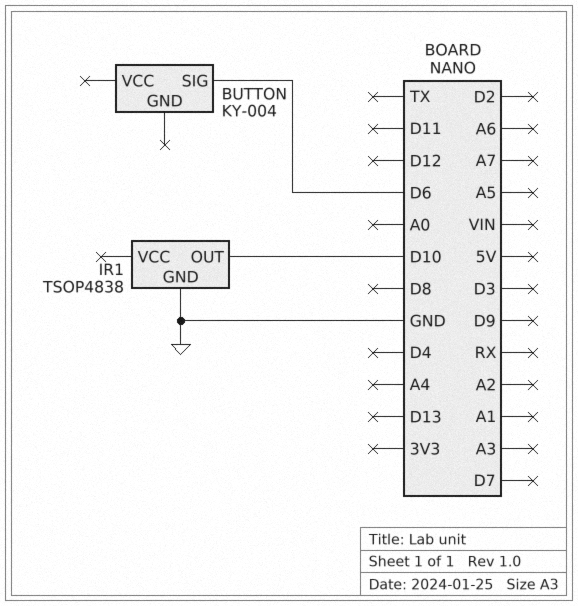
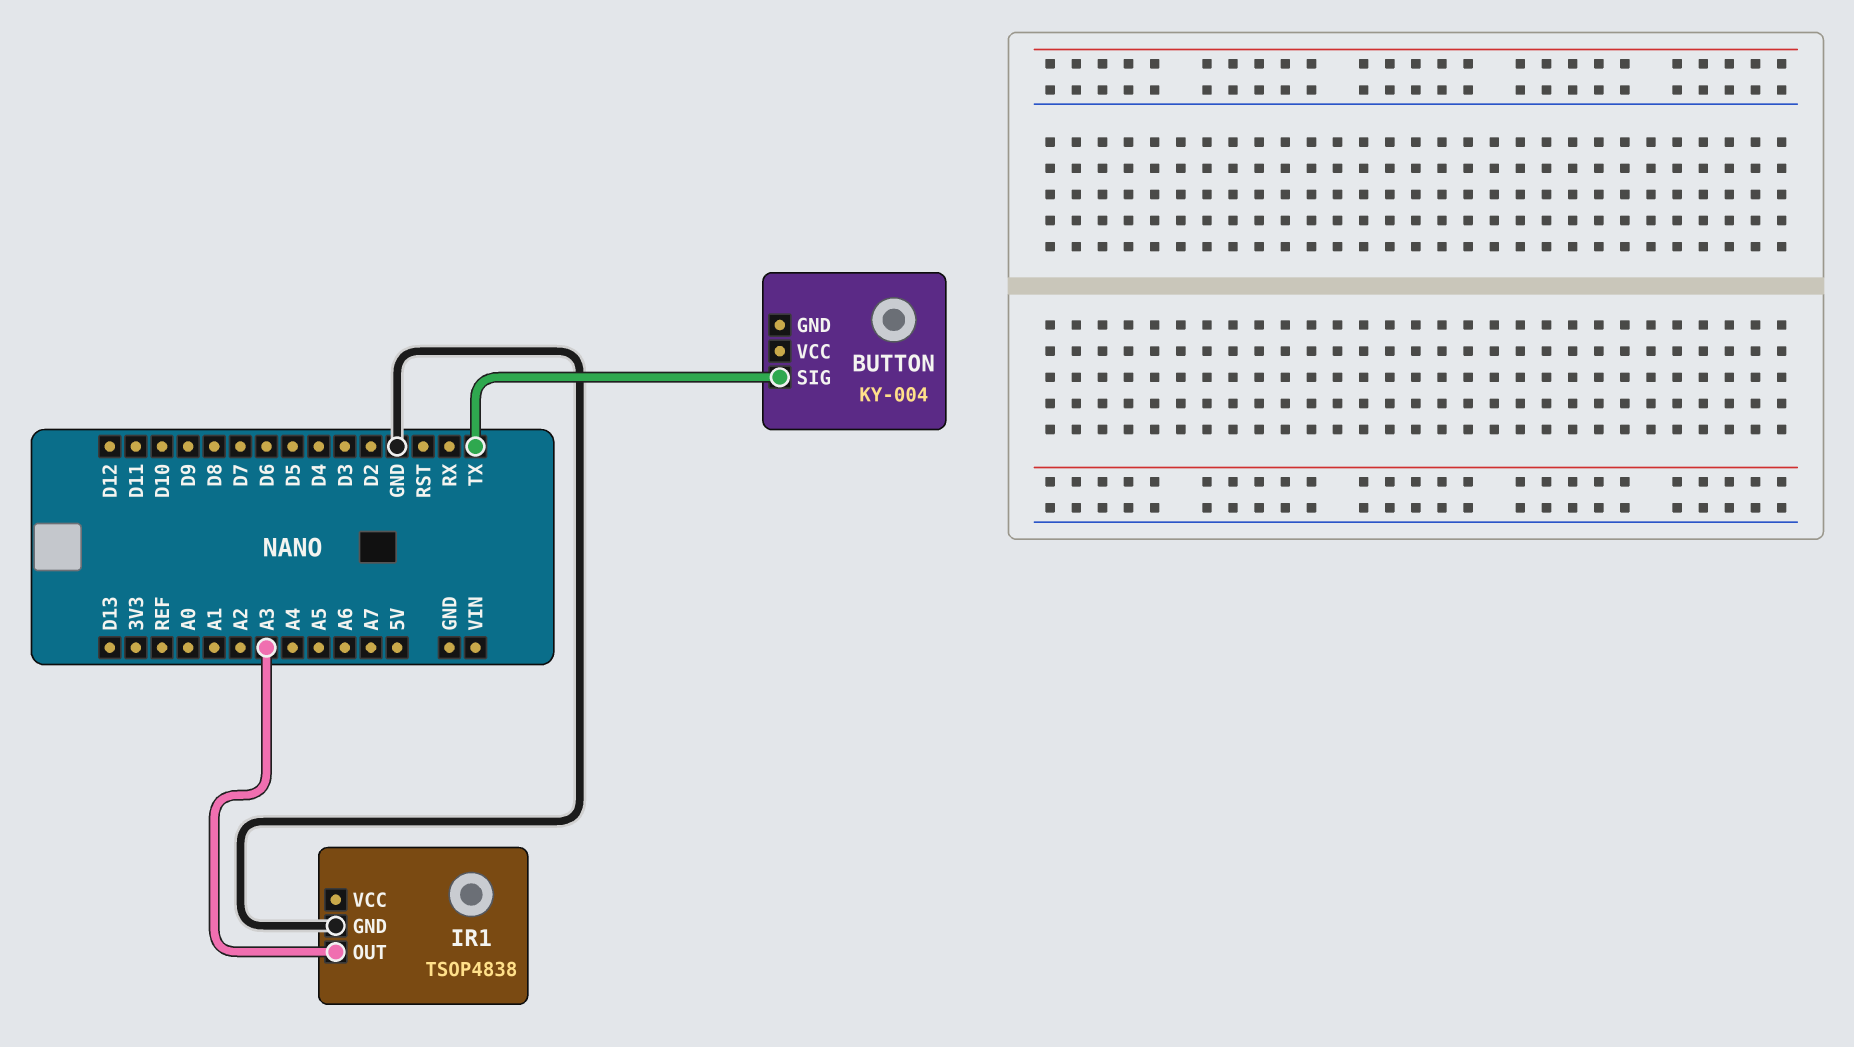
BUTTON pin SIG: D6 -> TX
IR1 pin OUT: D10 -> A3

